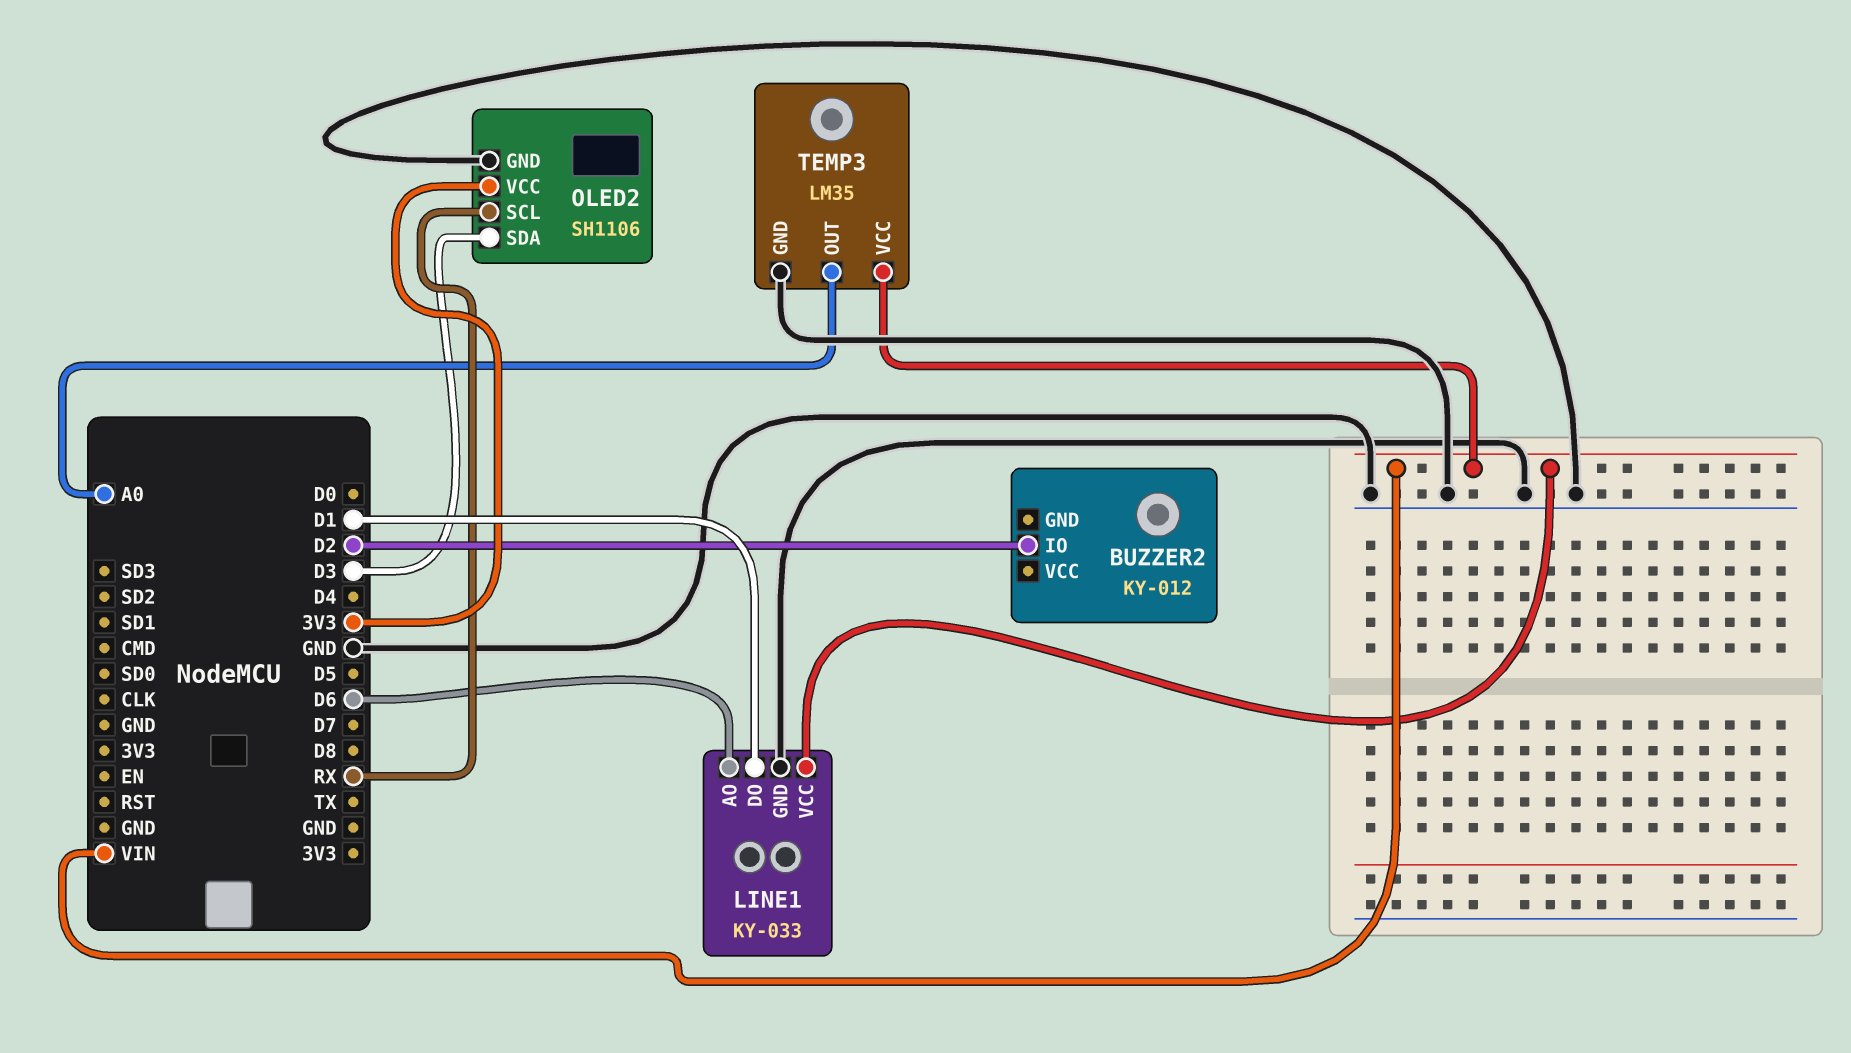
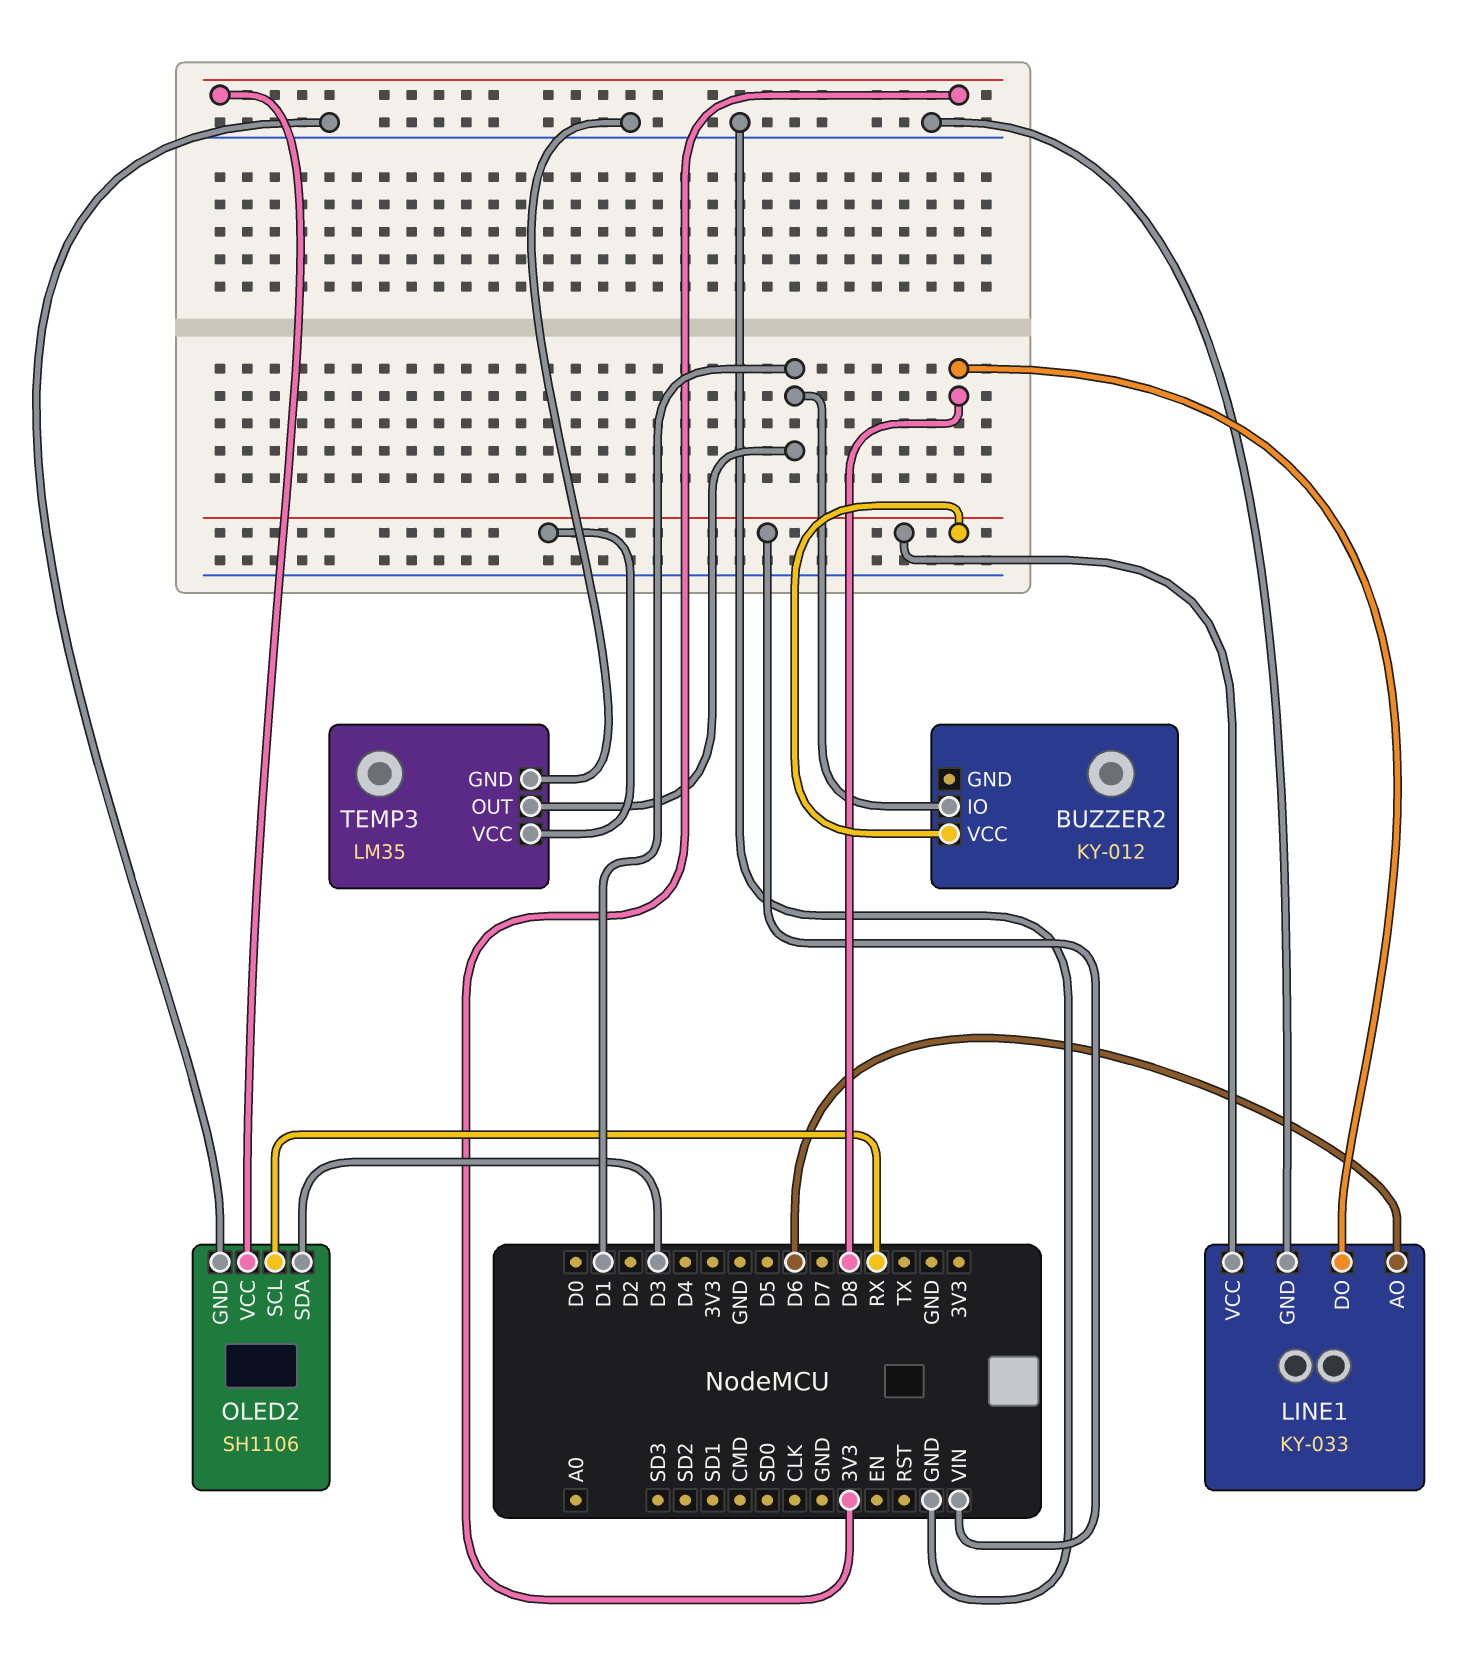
BUZZER2 pin IO: D2 -> D1
BUZZER2 pin VCC: none -> VIN
LINE1 pin DO: D1 -> D8
TEMP3 pin OUT: A0 -> D1

